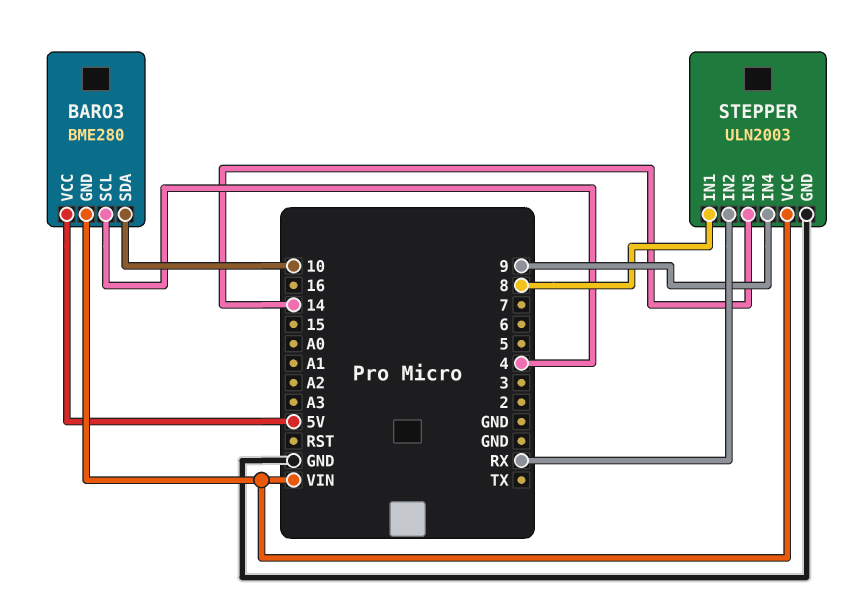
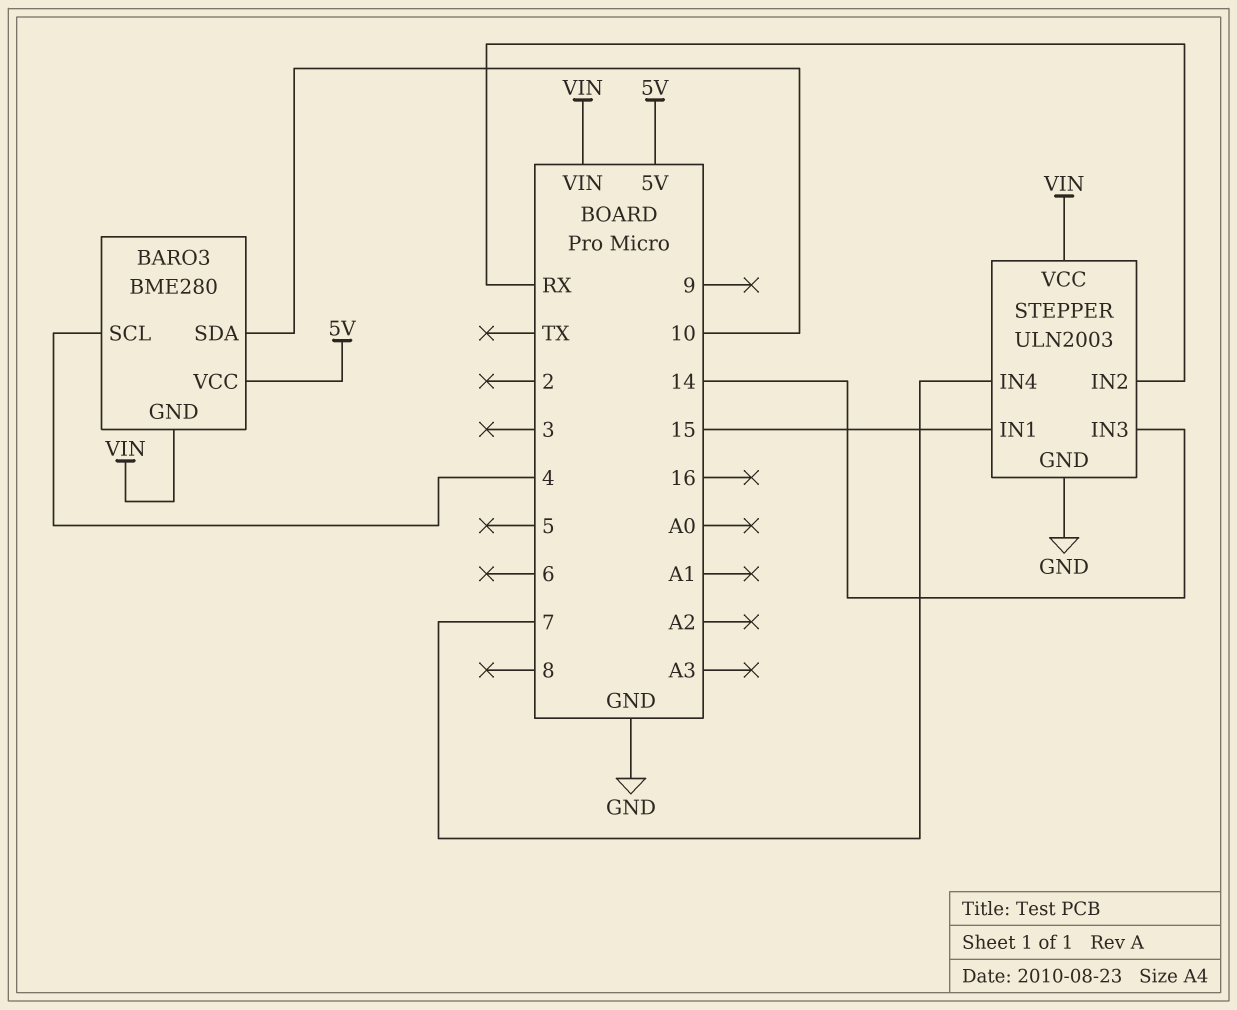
STEPPER pin IN1: 8 -> 15
STEPPER pin IN4: 9 -> 7

